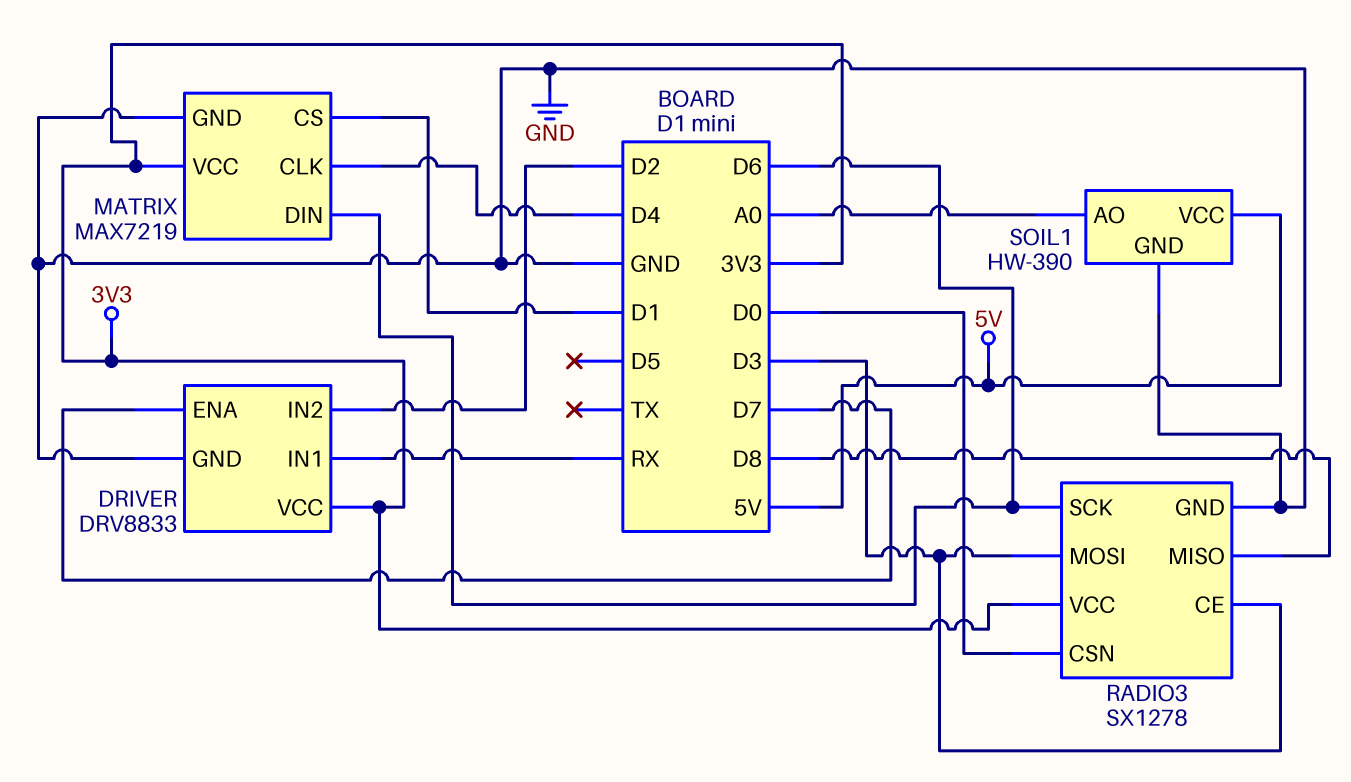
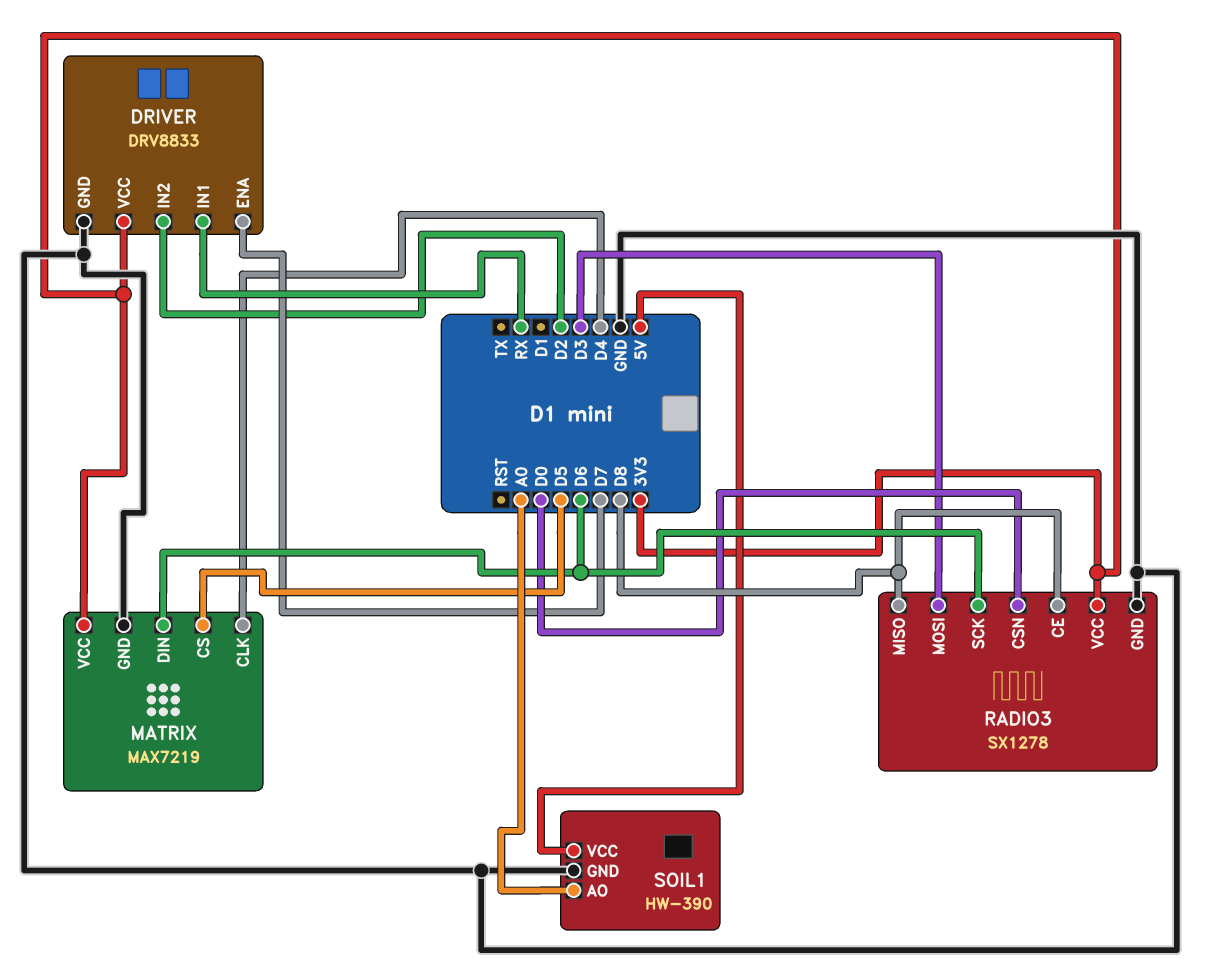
MATRIX pin CS: D1 -> D5
RADIO3 pin CE: D3 -> D8

